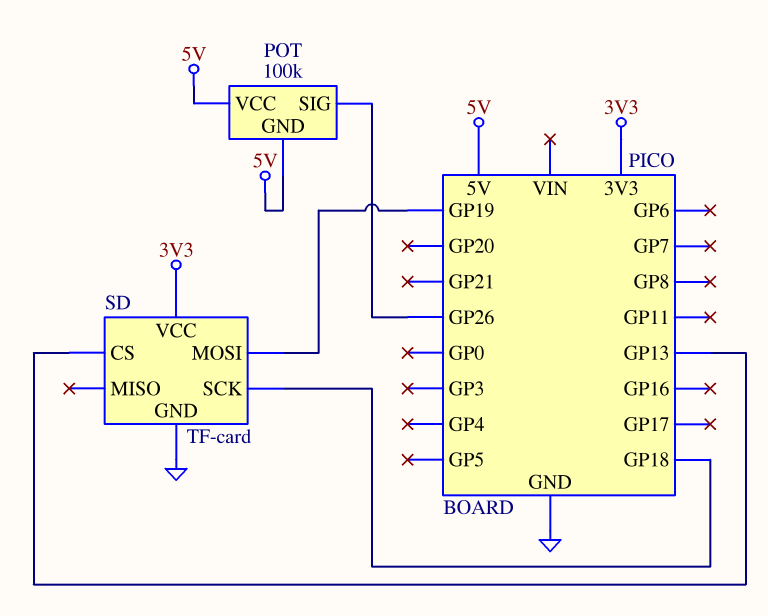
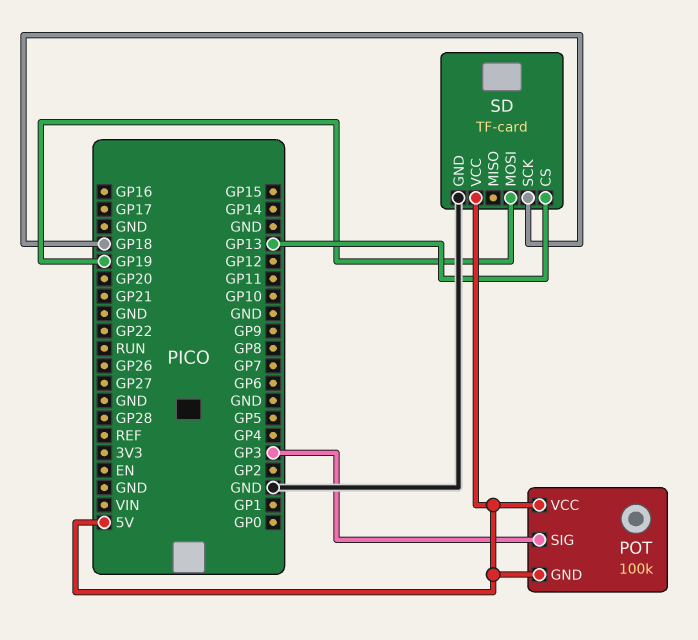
POT pin SIG: GP26 -> GP3
SD pin VCC: 3V3 -> 5V

